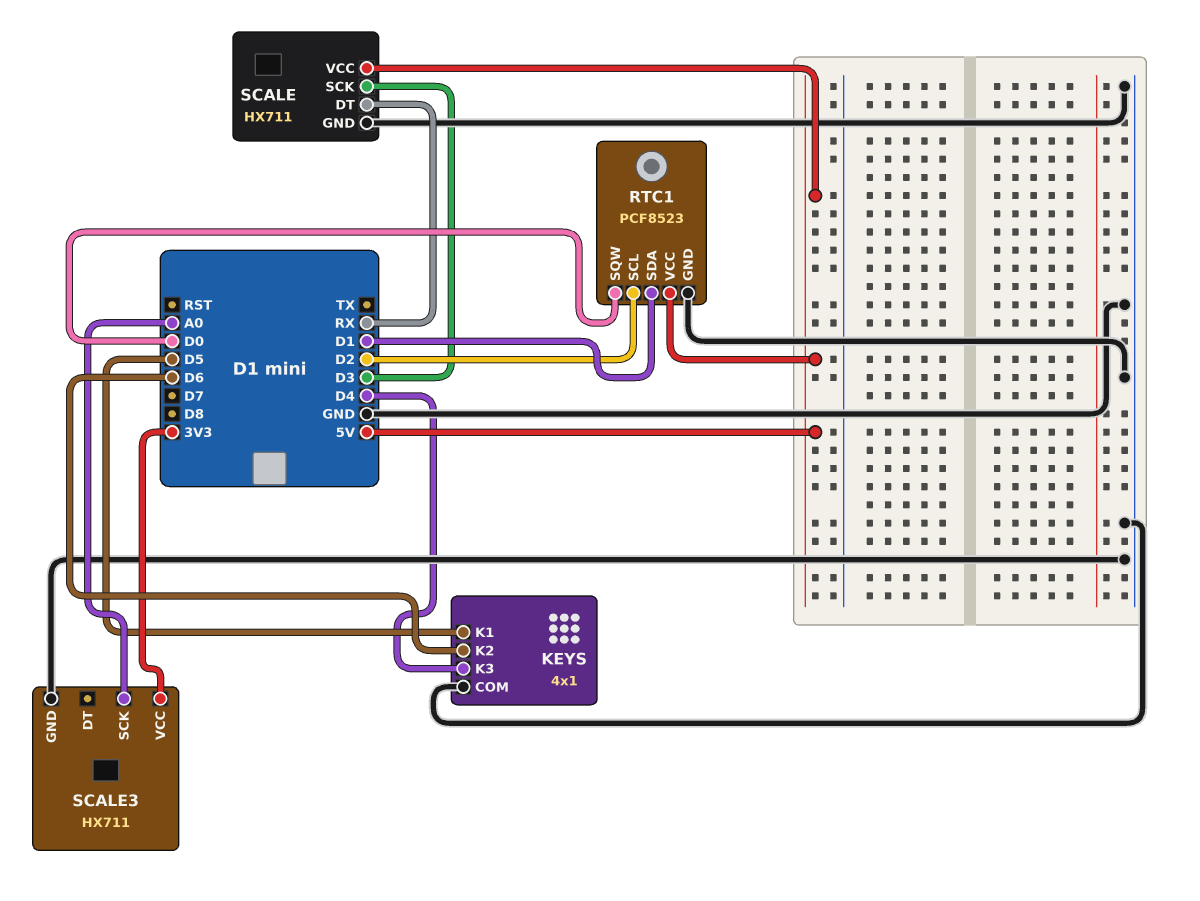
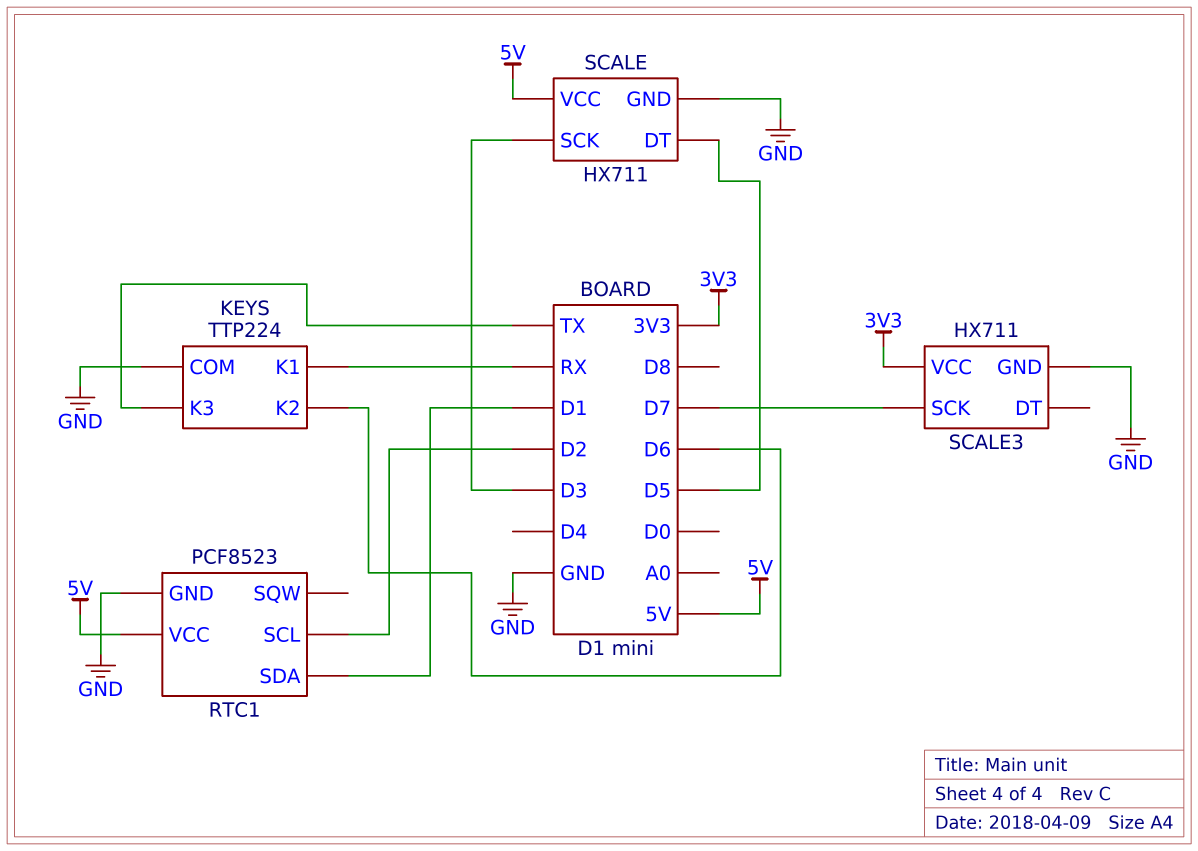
KEYS: 4x1 -> TTP224
KEYS pin K1: D5 -> RX
KEYS pin K3: D4 -> TX
RTC1 pin SQW: D0 -> none
SCALE pin DT: RX -> D5
SCALE3 pin SCK: A0 -> D7

